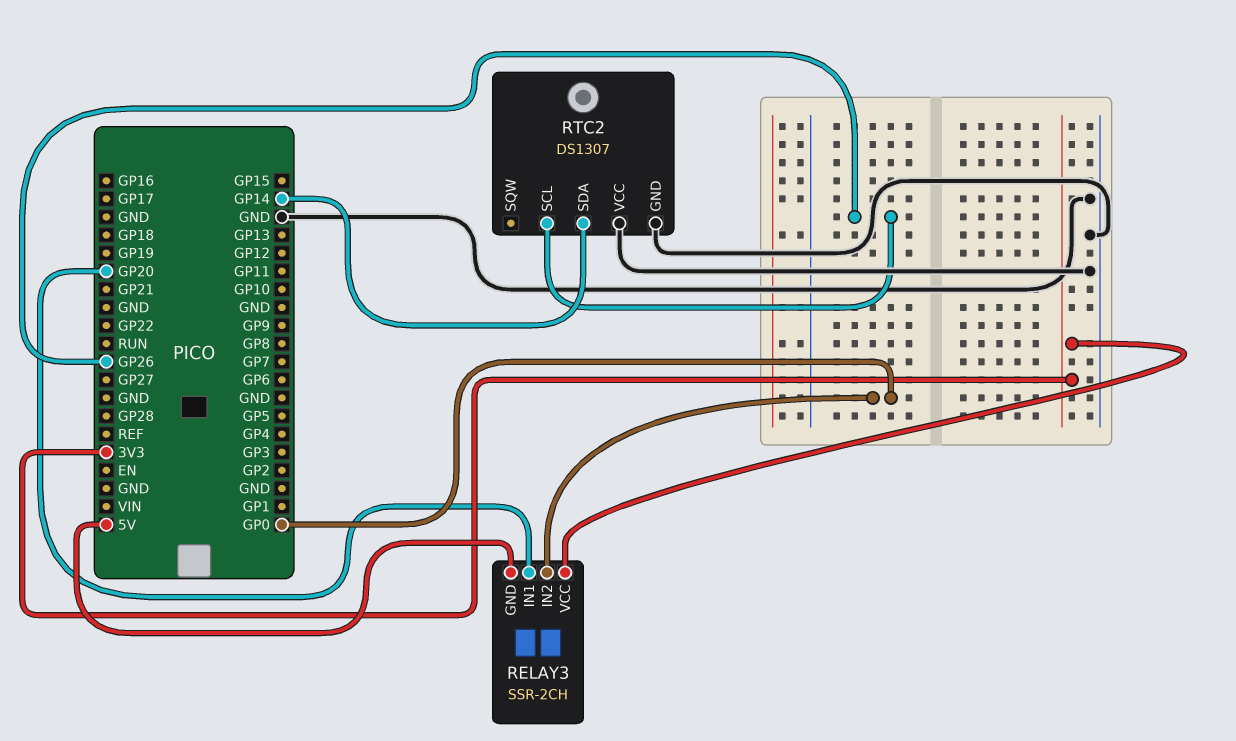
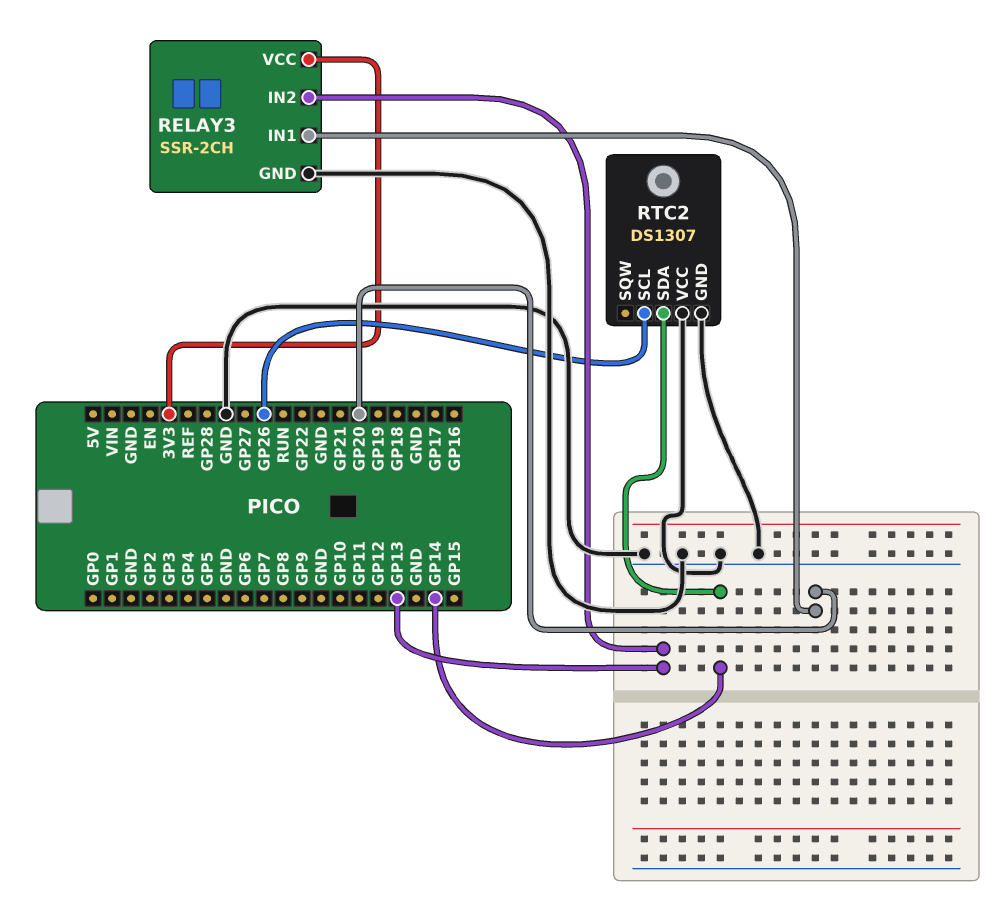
RELAY3 pin GND: 5V -> GND
RELAY3 pin IN2: GP0 -> GP13

